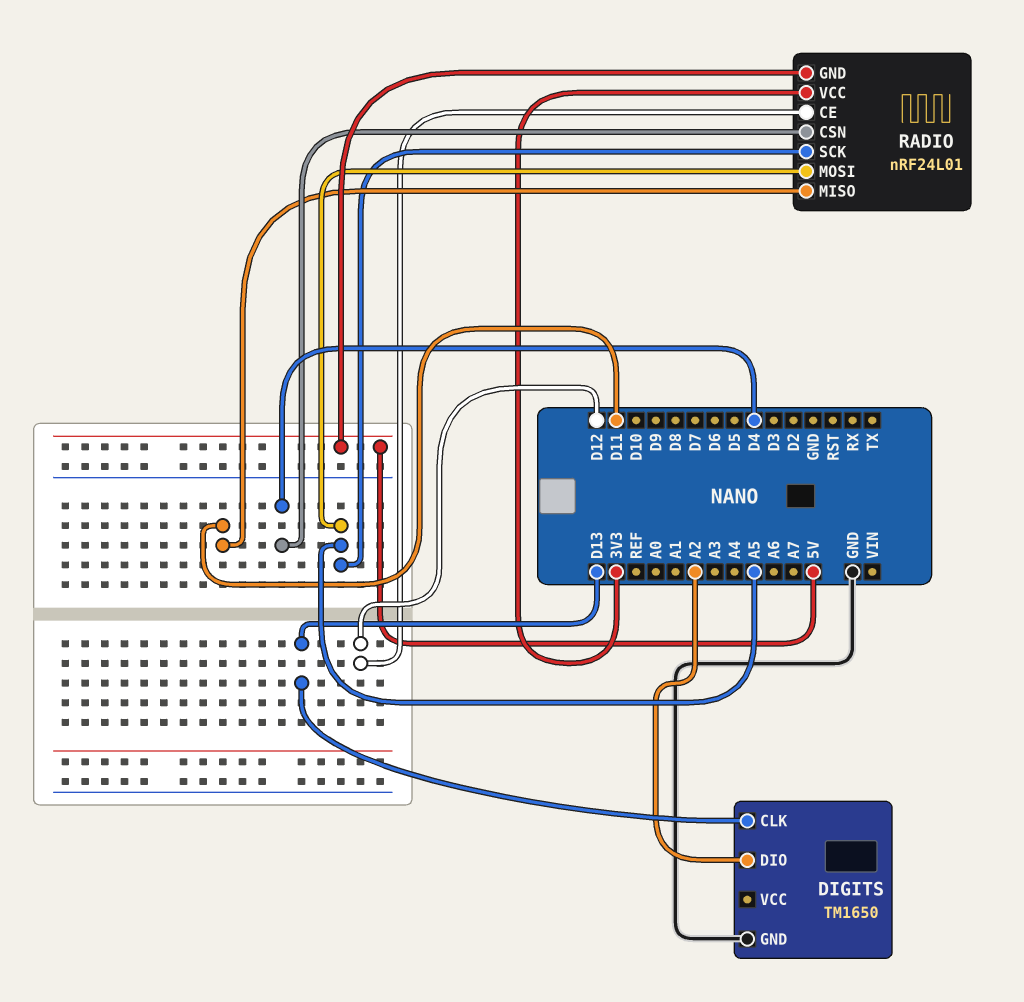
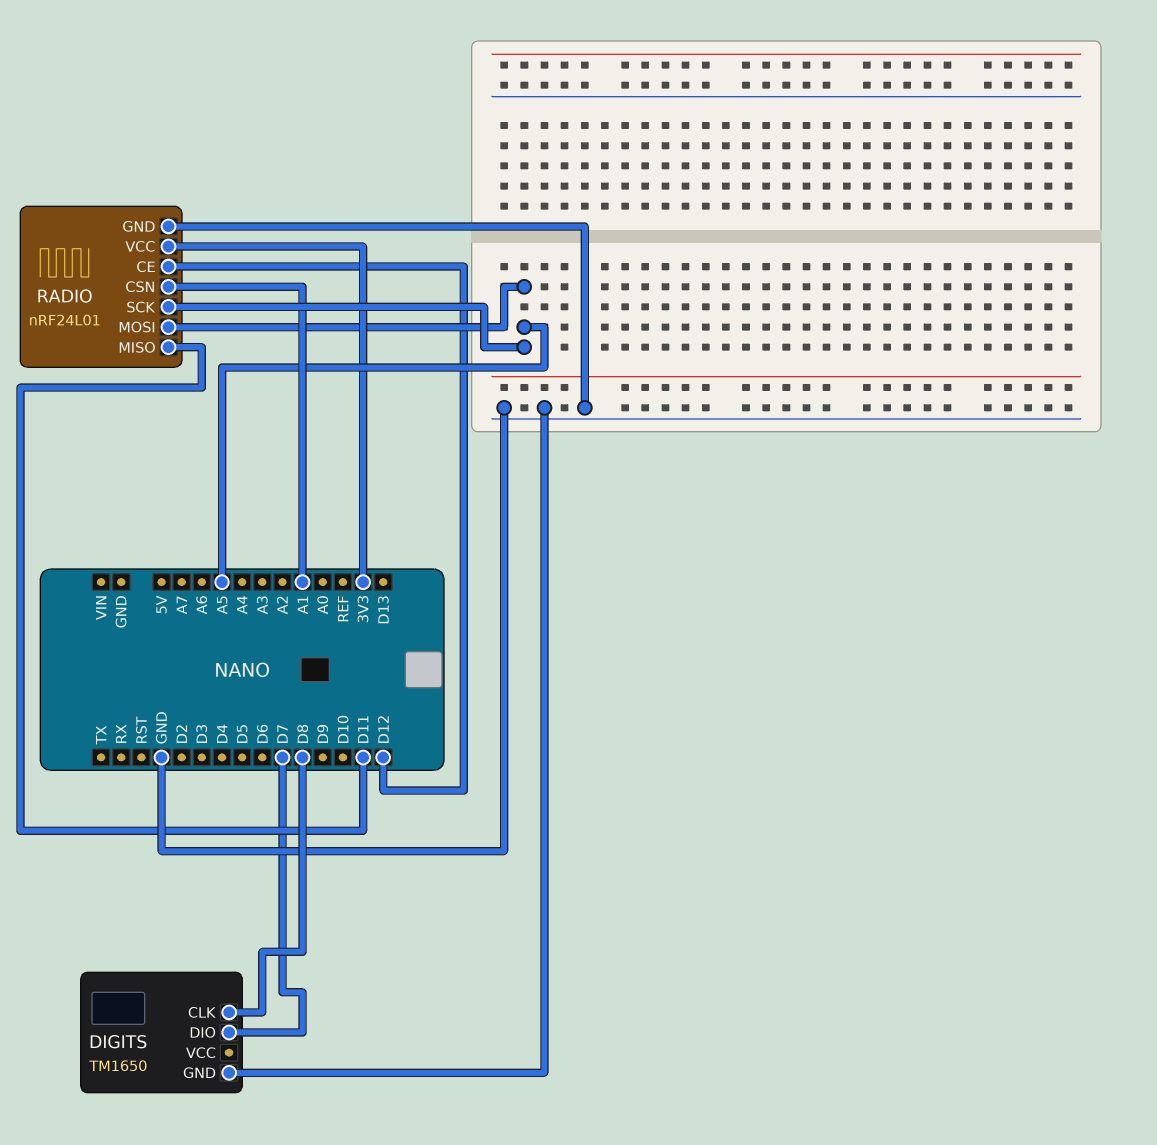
DIGITS pin CLK: D13 -> D8
DIGITS pin DIO: A2 -> D7
RADIO pin CSN: D4 -> A1
RADIO pin GND: 5V -> GND

